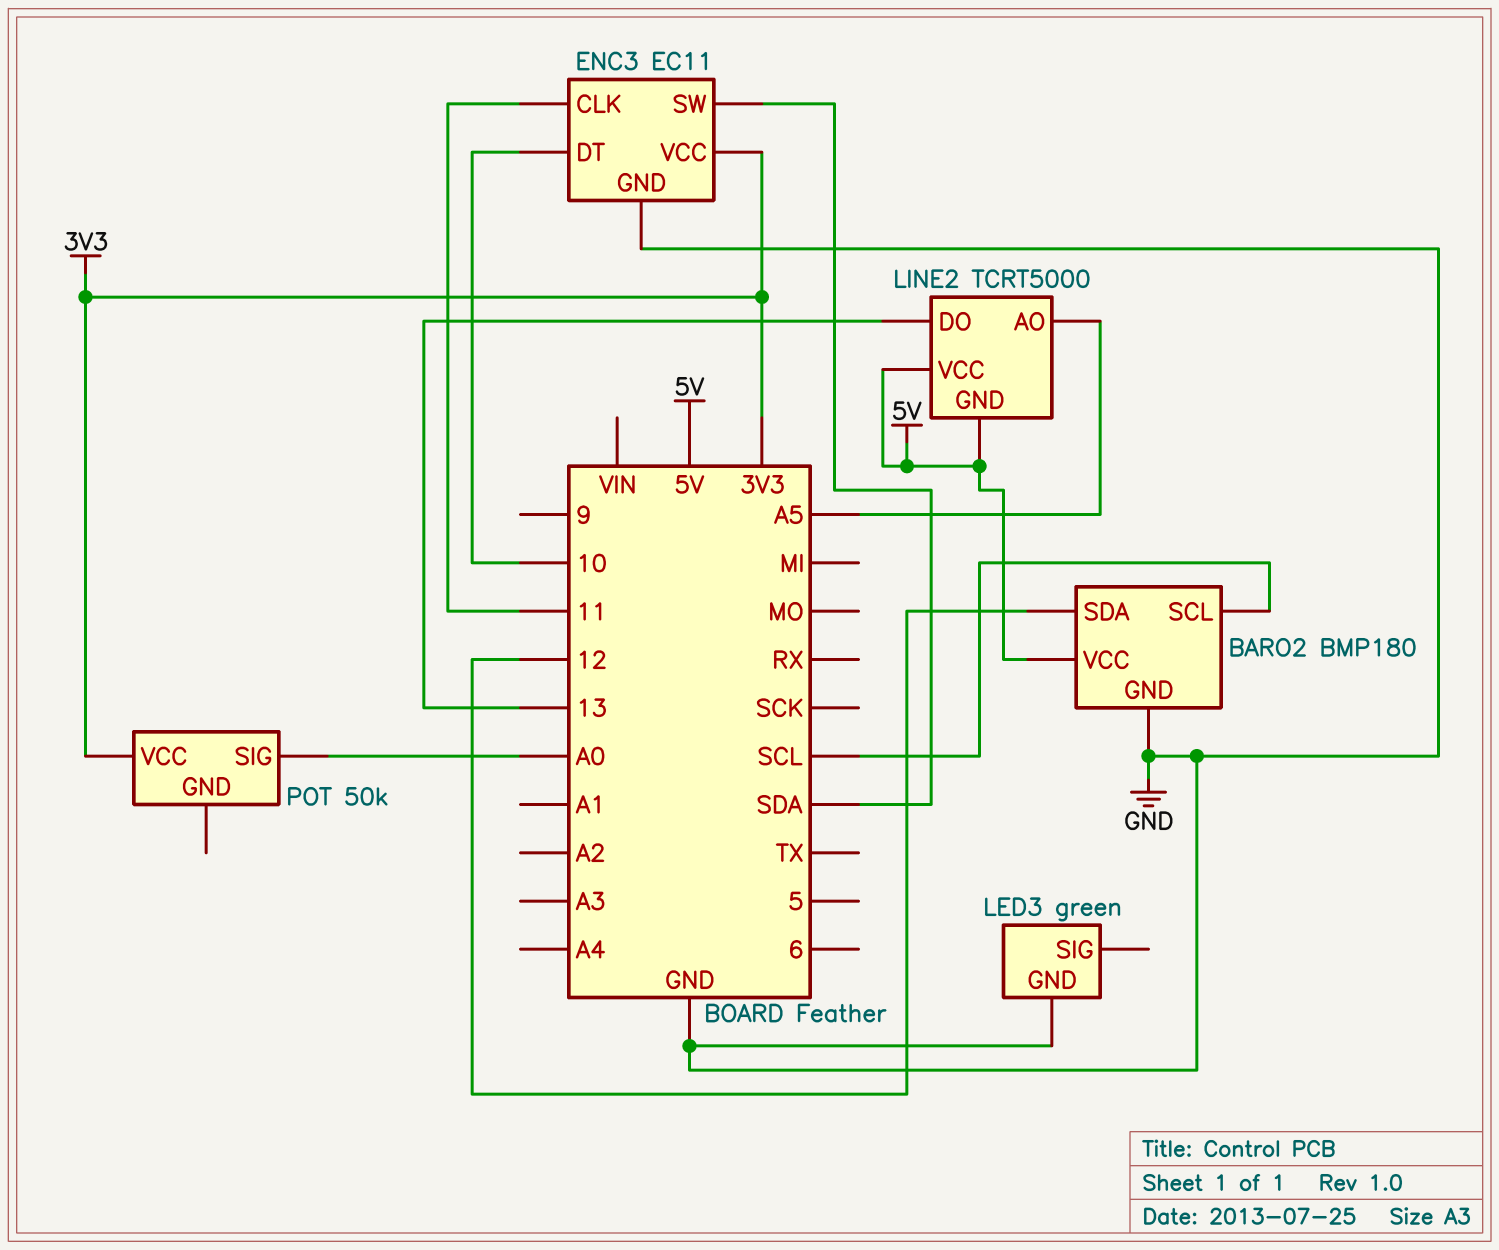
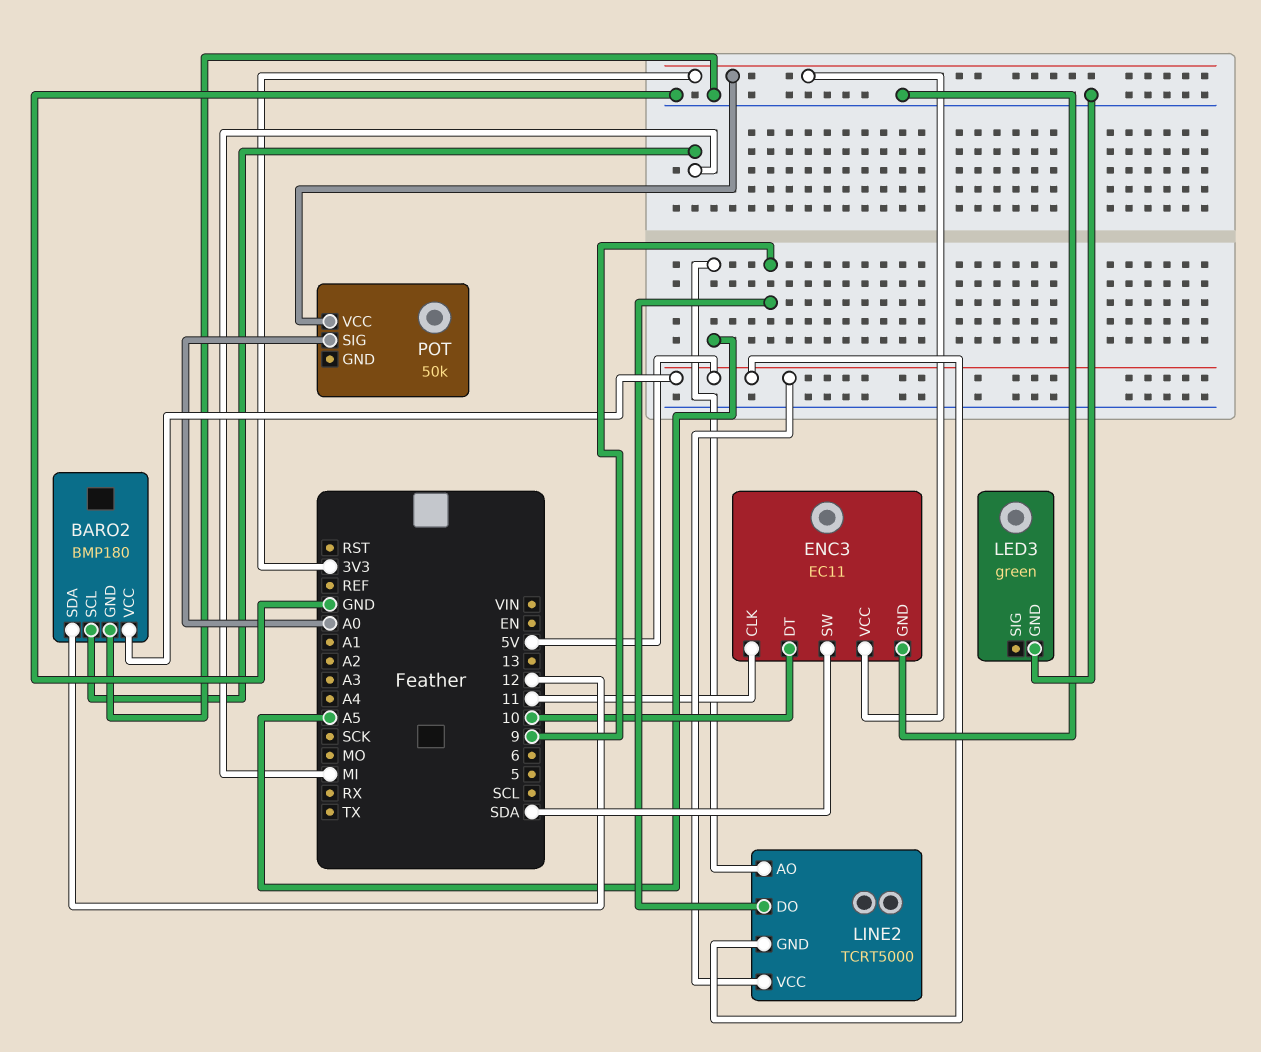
BARO2 pin SCL: SCL -> MI
LINE2 pin DO: 13 -> 9

